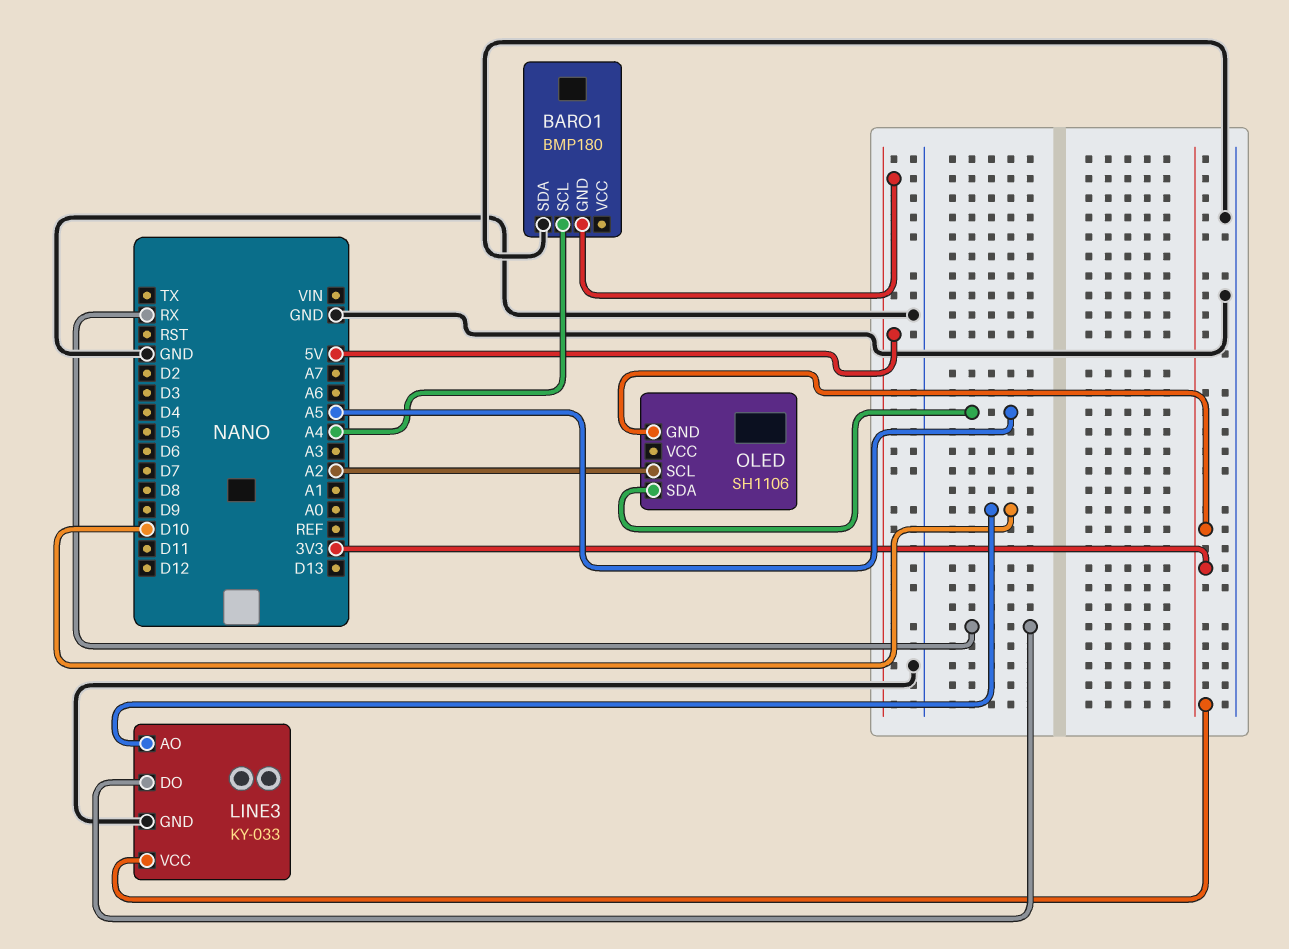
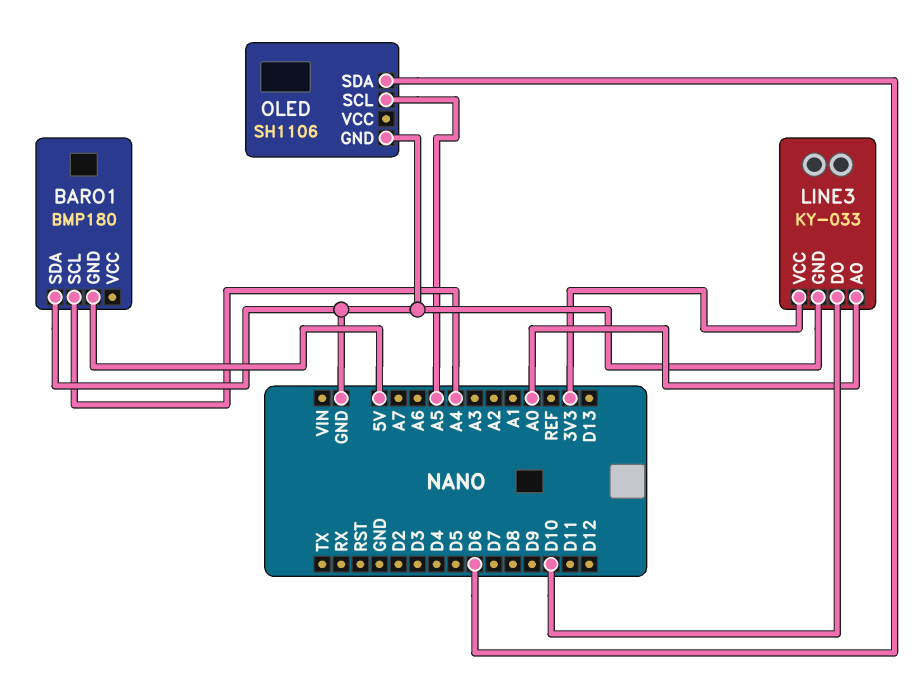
LINE3 pin AO: D10 -> A0
LINE3 pin DO: RX -> D10
OLED pin GND: 3V3 -> GND
OLED pin SCL: A2 -> A5
OLED pin SDA: A5 -> D6

